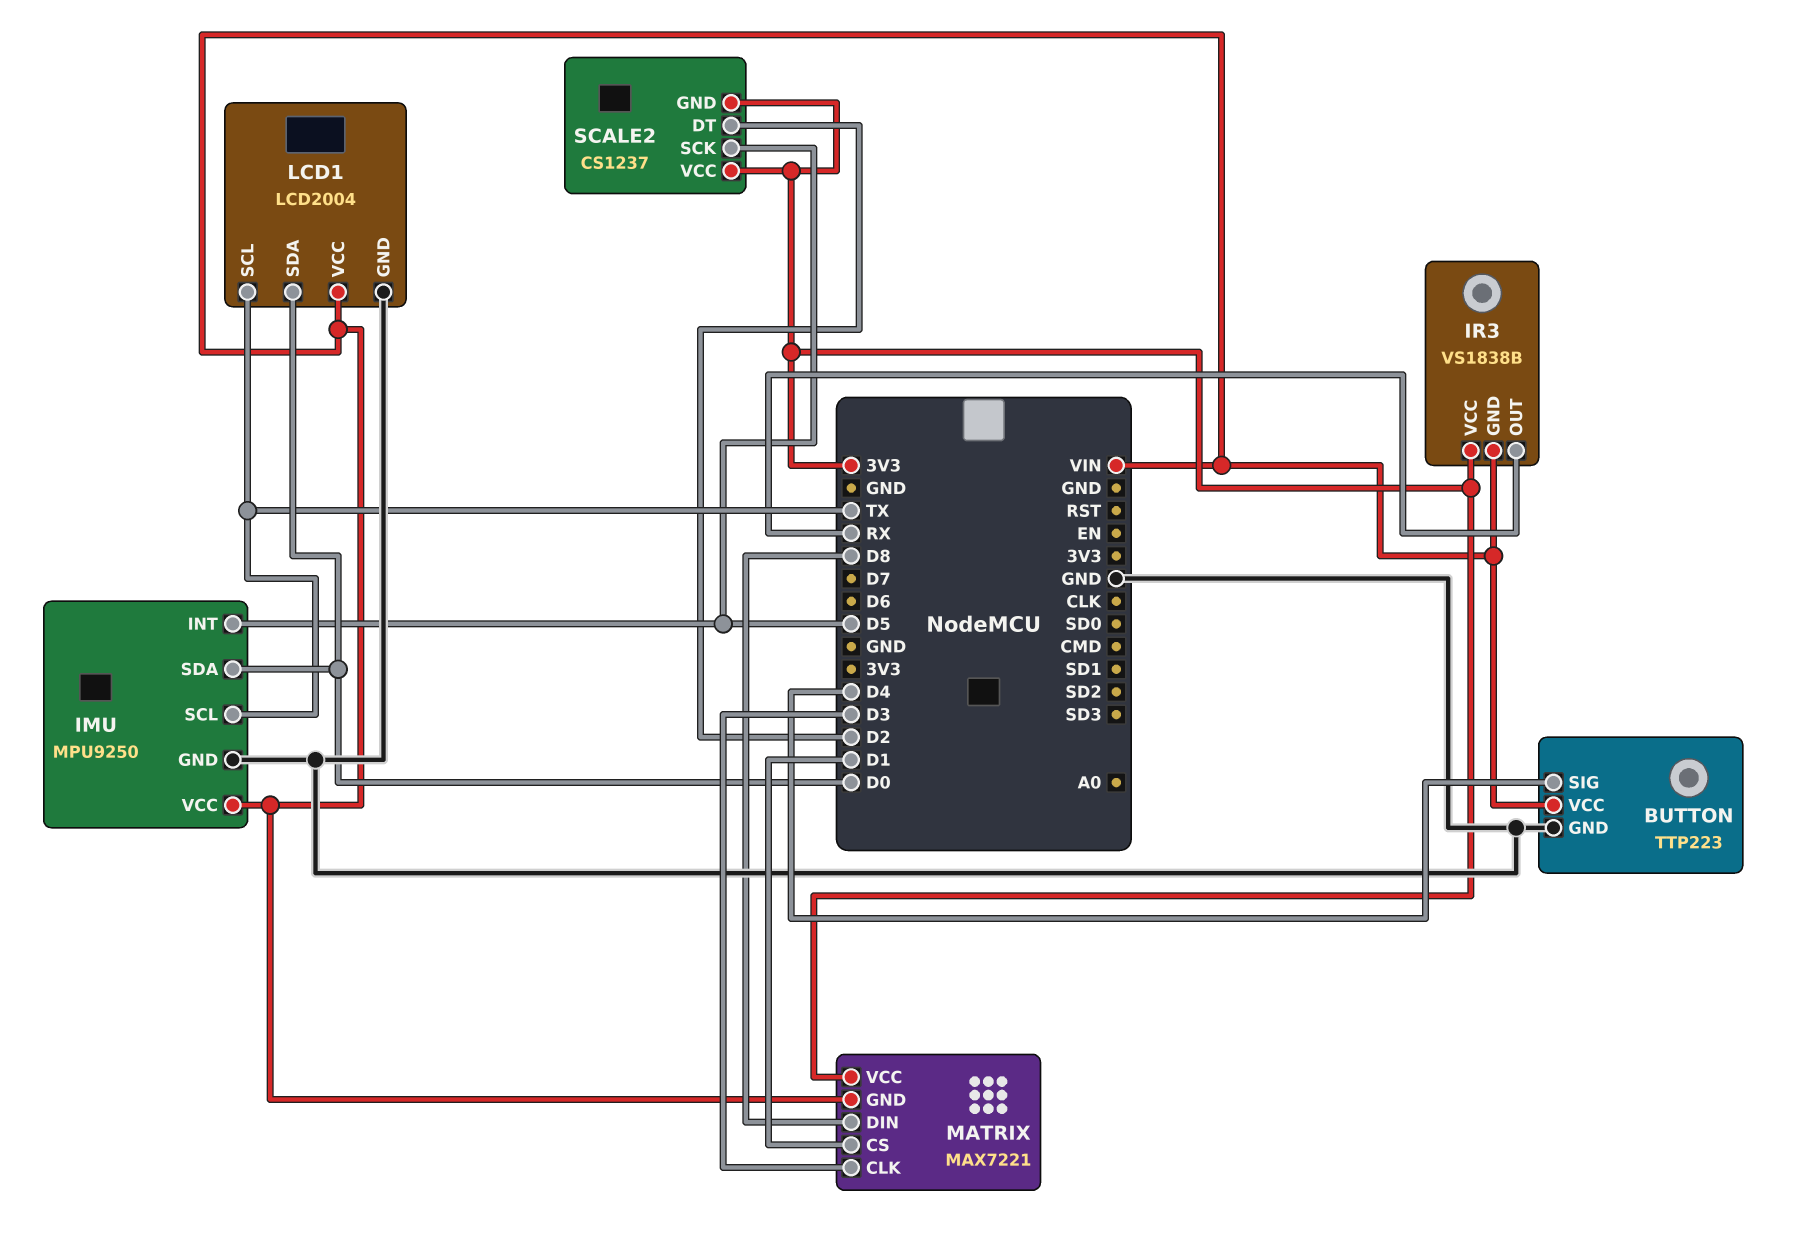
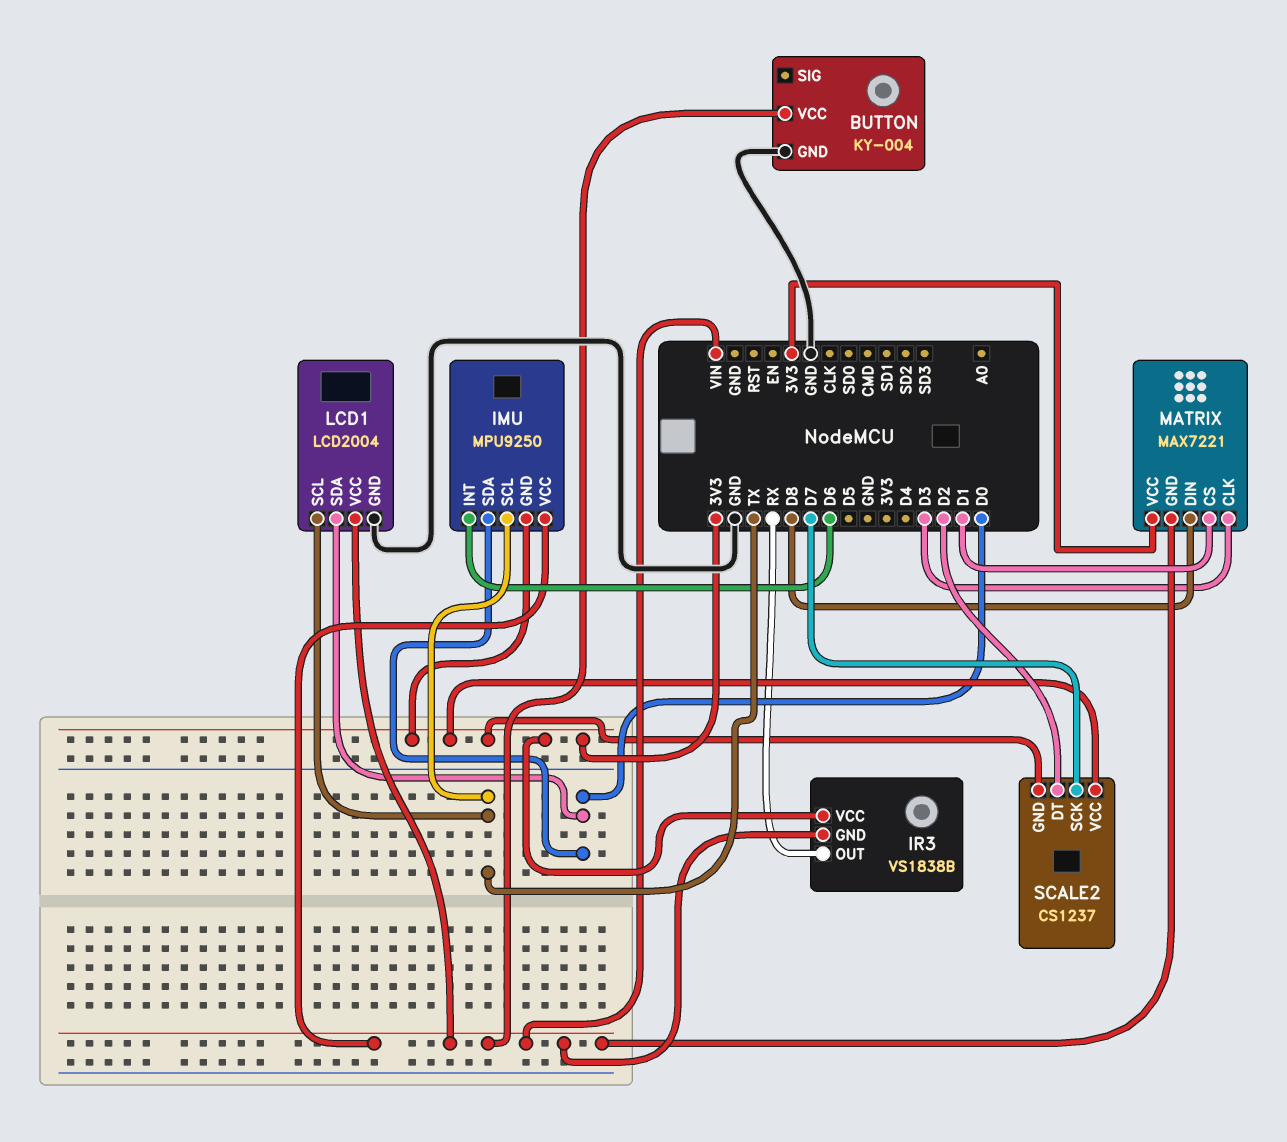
BUTTON: TTP223 -> KY-004
BUTTON pin SIG: D4 -> none
IMU pin GND: GND -> 3V3
IMU pin INT: D5 -> D6
SCALE2 pin SCK: D5 -> D7

